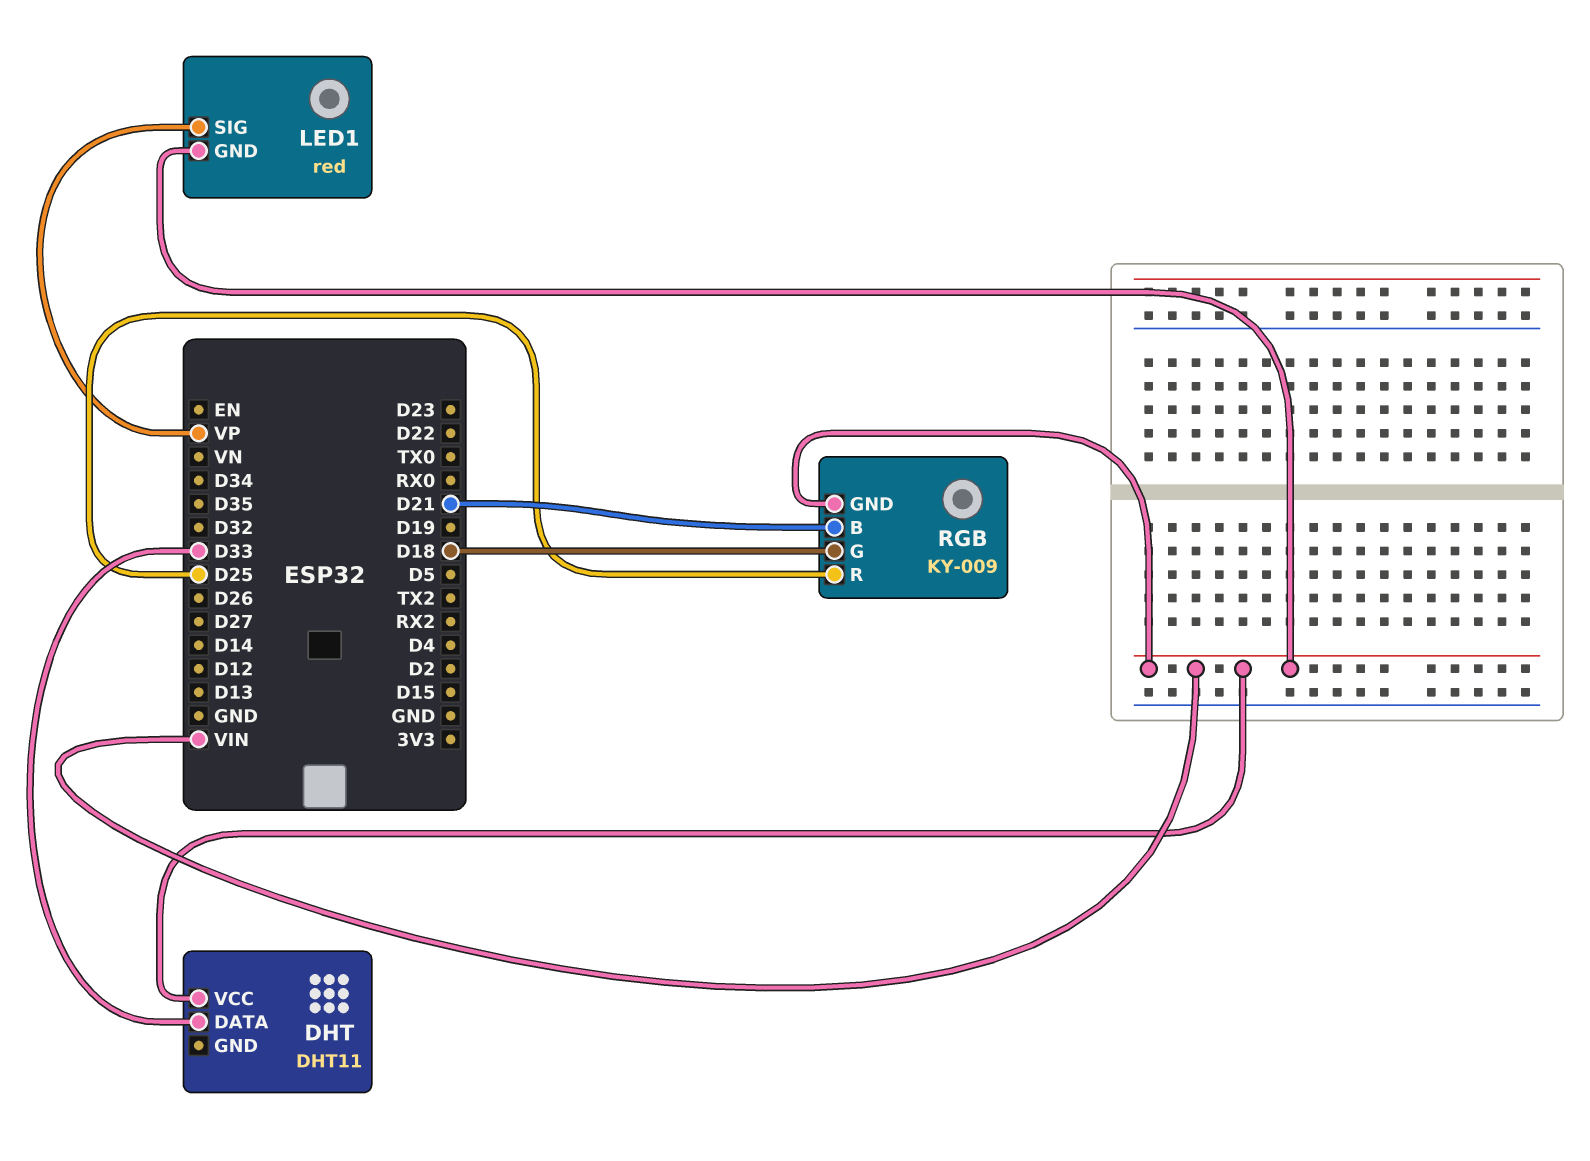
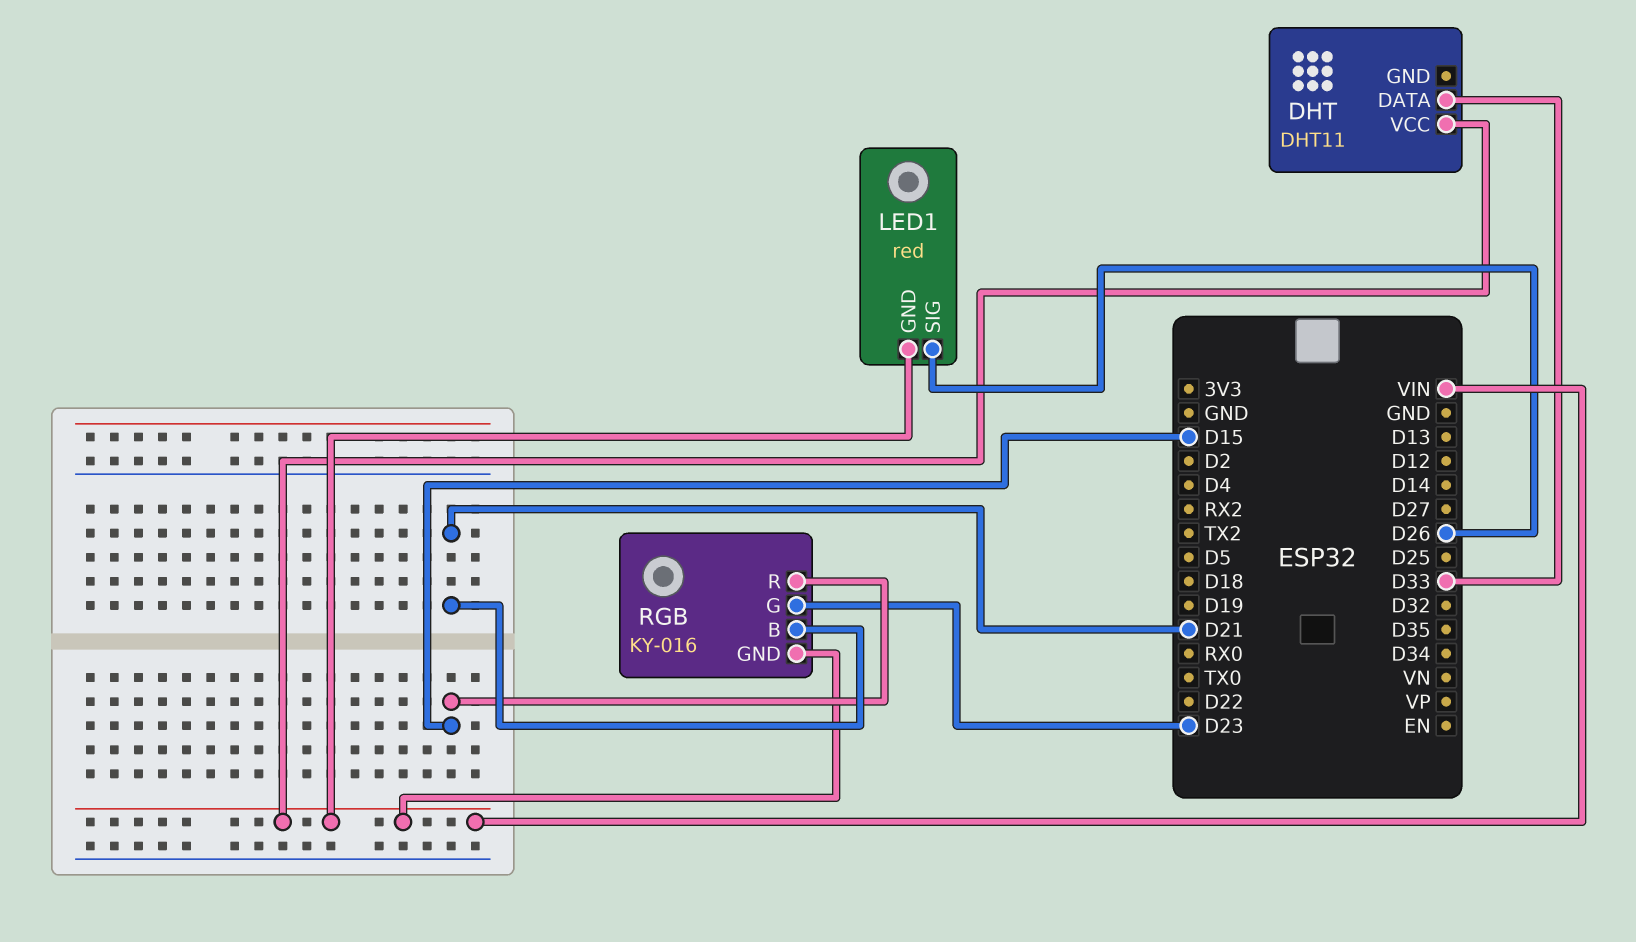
LED1 pin SIG: VP -> D26
RGB: KY-009 -> KY-016
RGB pin G: D18 -> D23
RGB pin R: D25 -> D15

